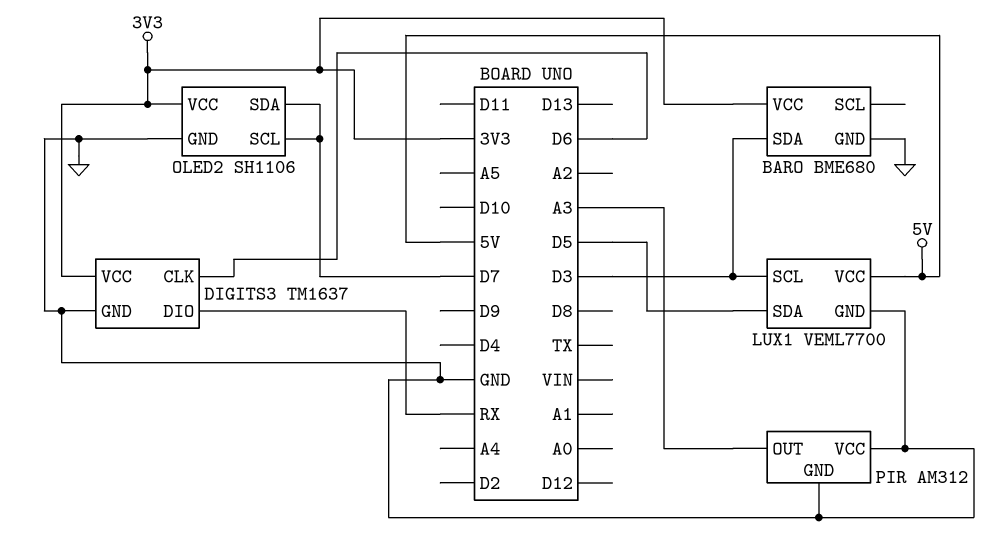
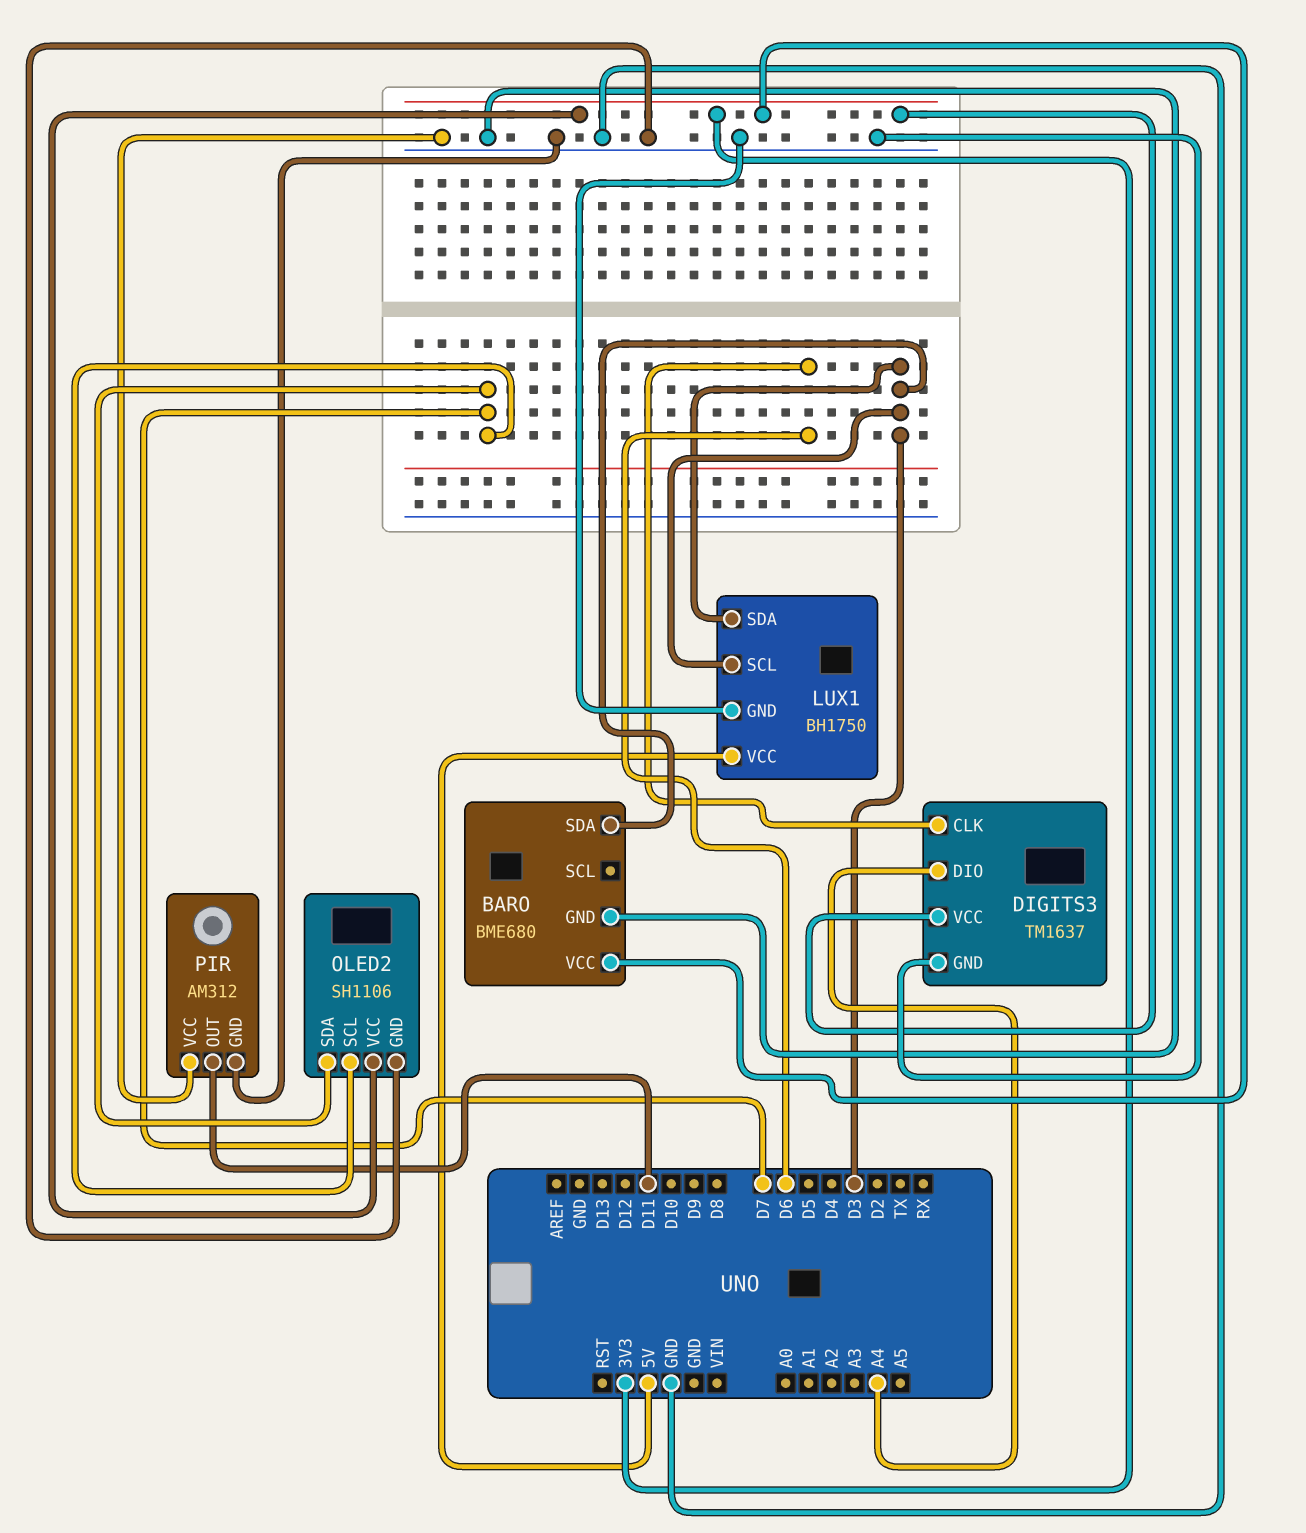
DIGITS3 pin DIO: RX -> A4
LUX1: VEML7700 -> BH1750
LUX1 pin SDA: D5 -> D3
PIR pin OUT: A3 -> D11

